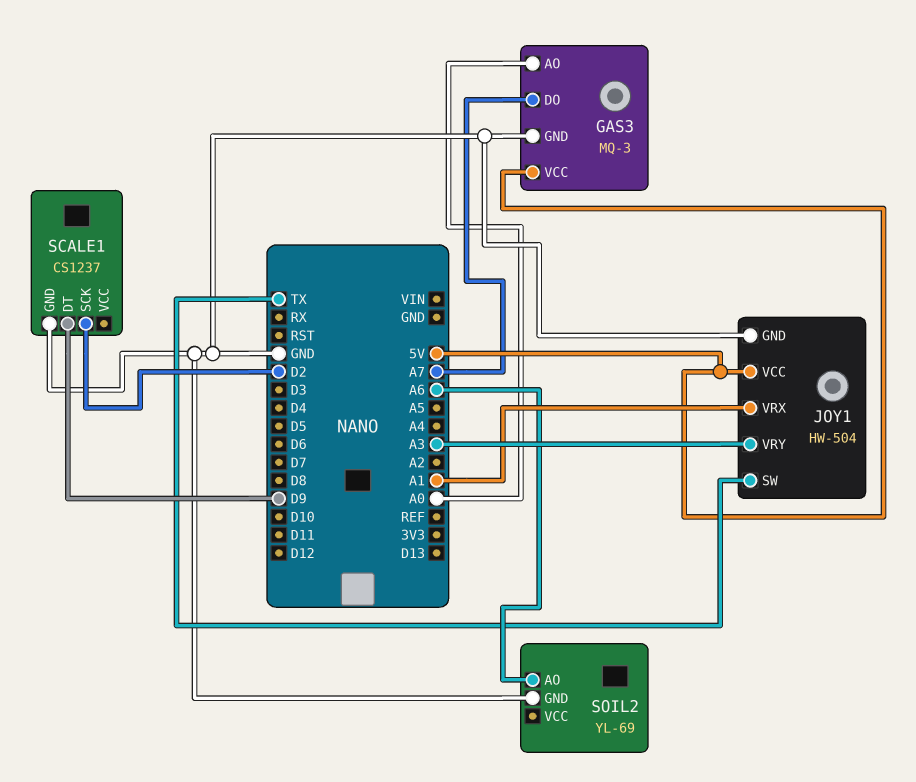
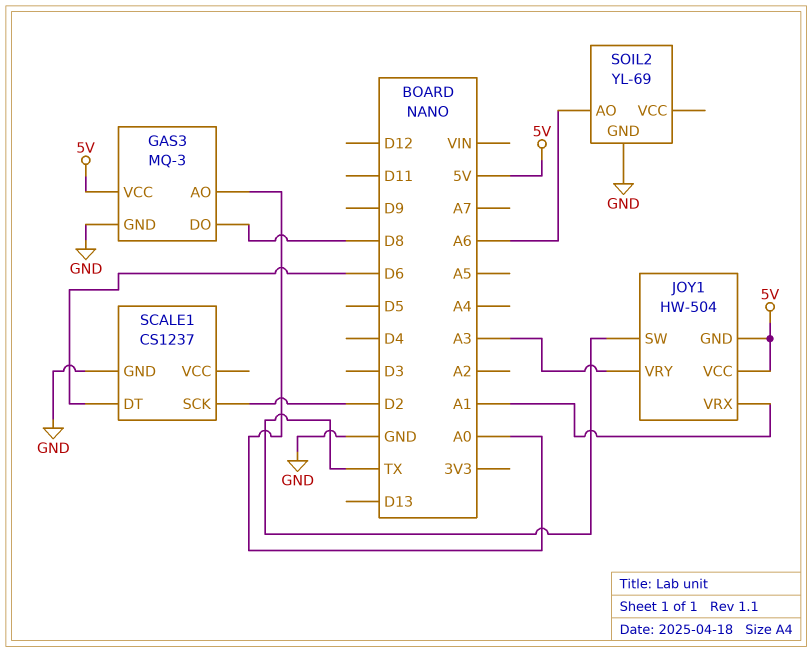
GAS3 pin DO: A7 -> D8
JOY1 pin GND: GND -> 5V
SCALE1 pin DT: D9 -> D6

